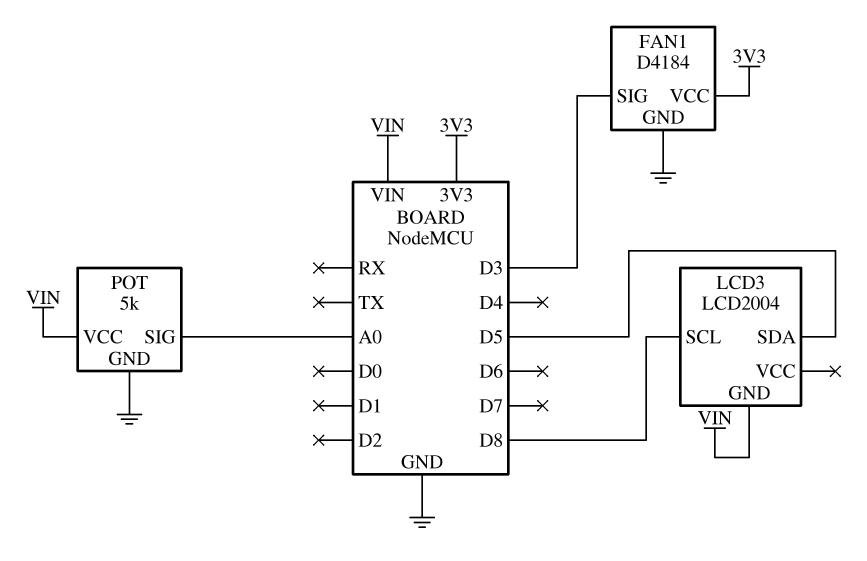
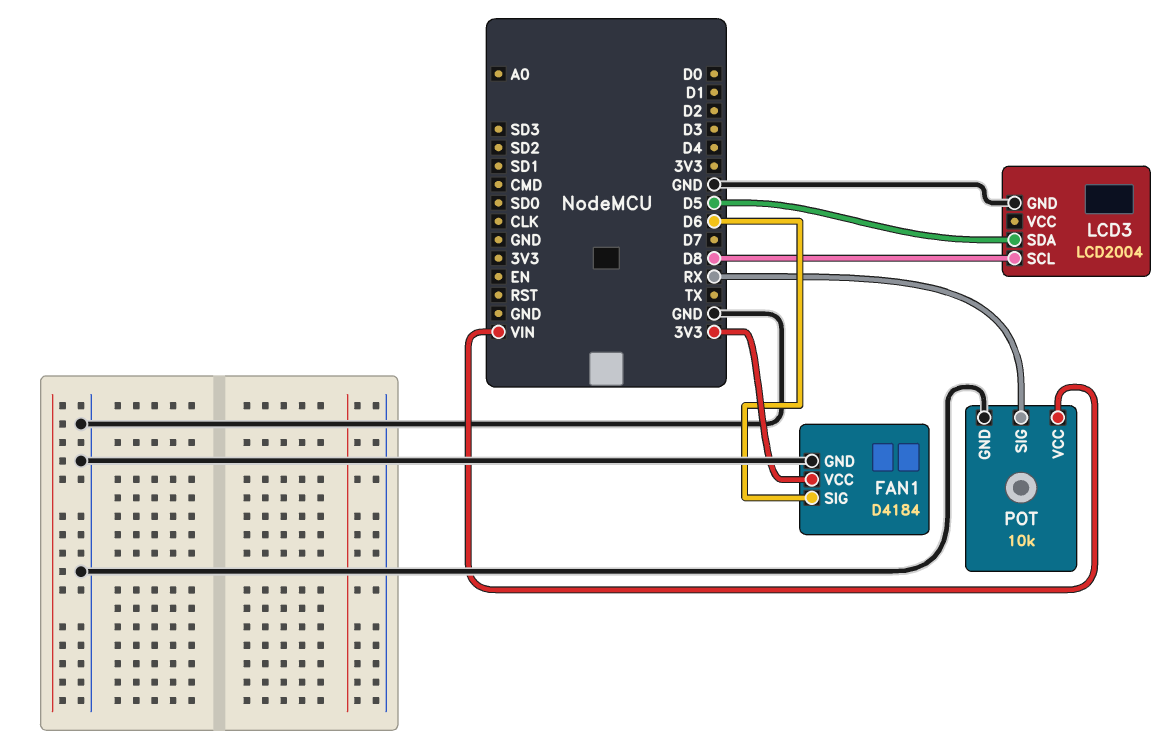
FAN1 pin SIG: D3 -> D6
LCD3 pin GND: VIN -> GND
POT: 5k -> 10k
POT pin SIG: A0 -> RX

